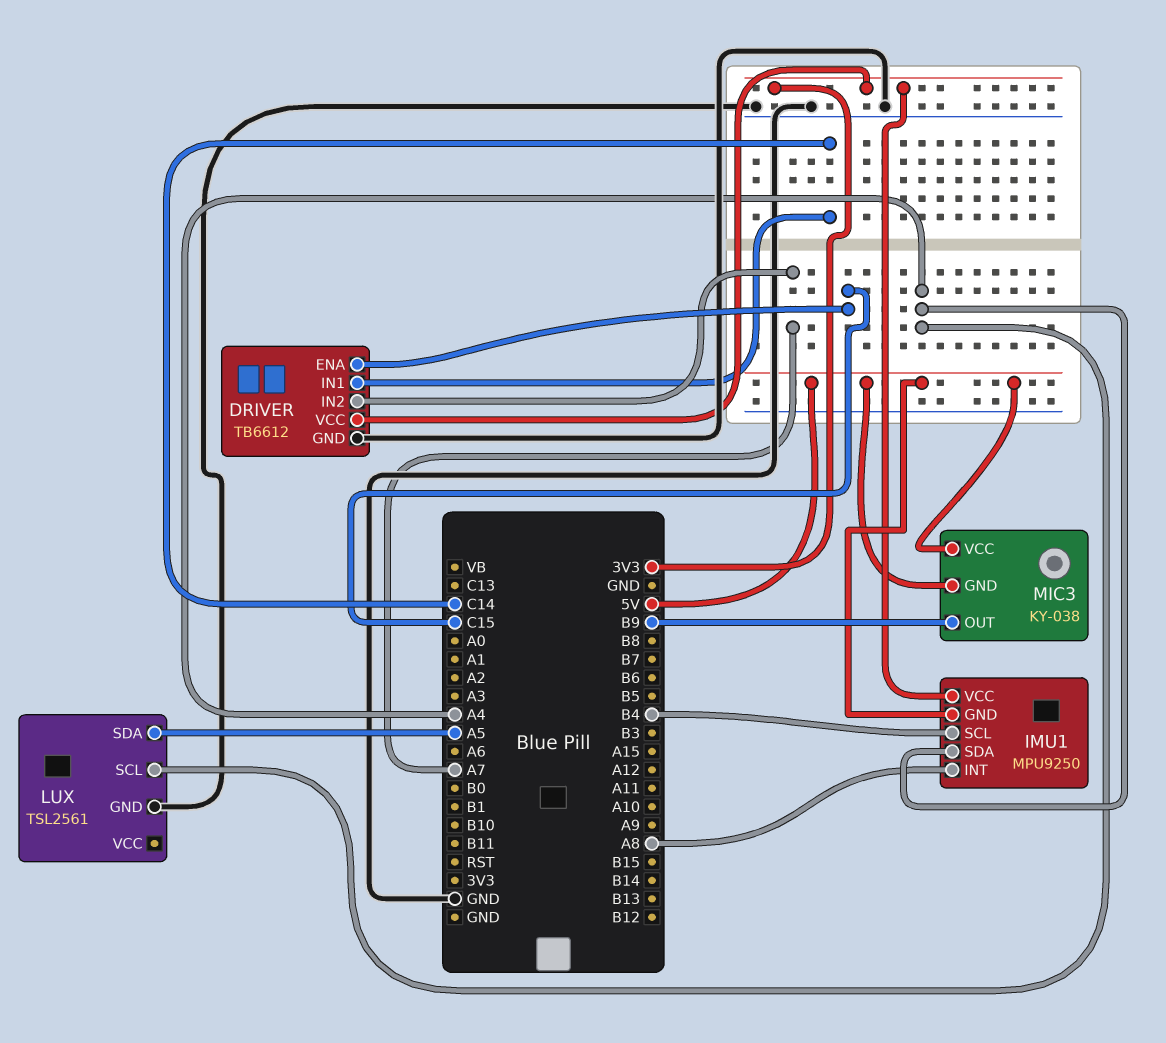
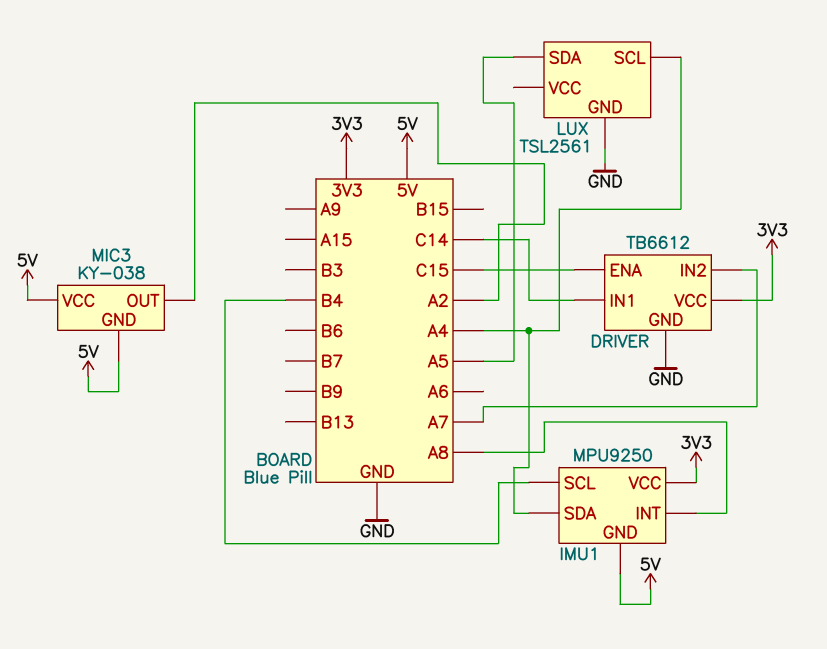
MIC3 pin OUT: B9 -> A2

